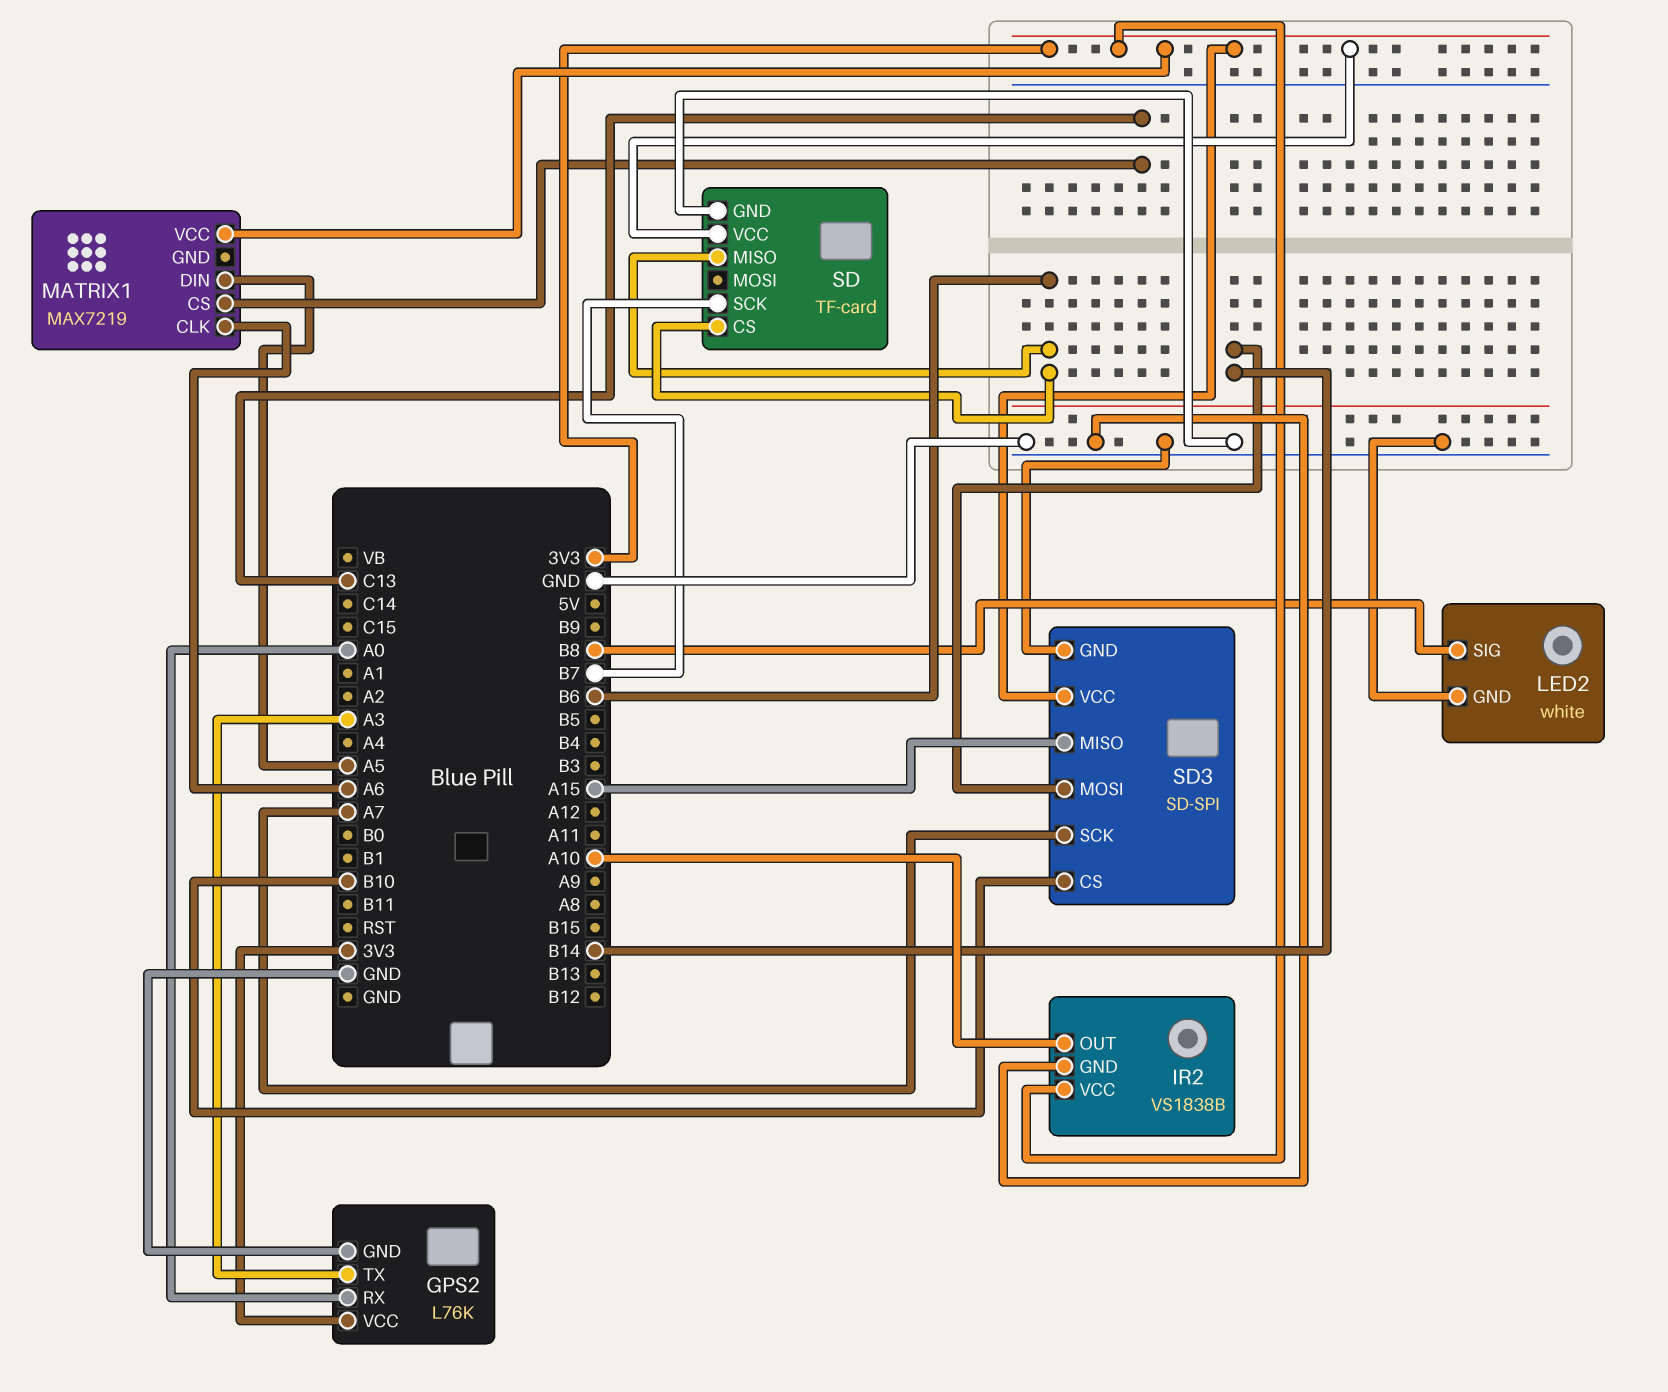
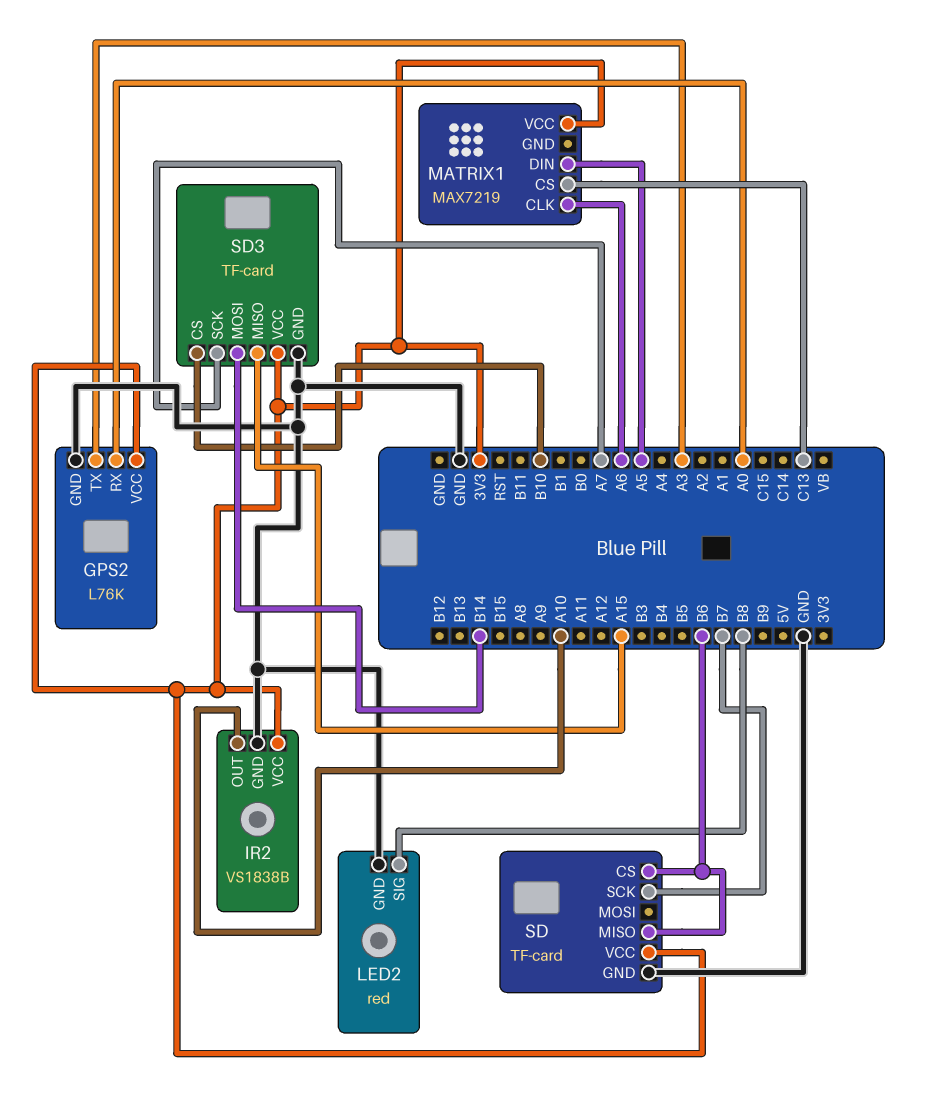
LED2: white -> red
SD3: SD-SPI -> TF-card

